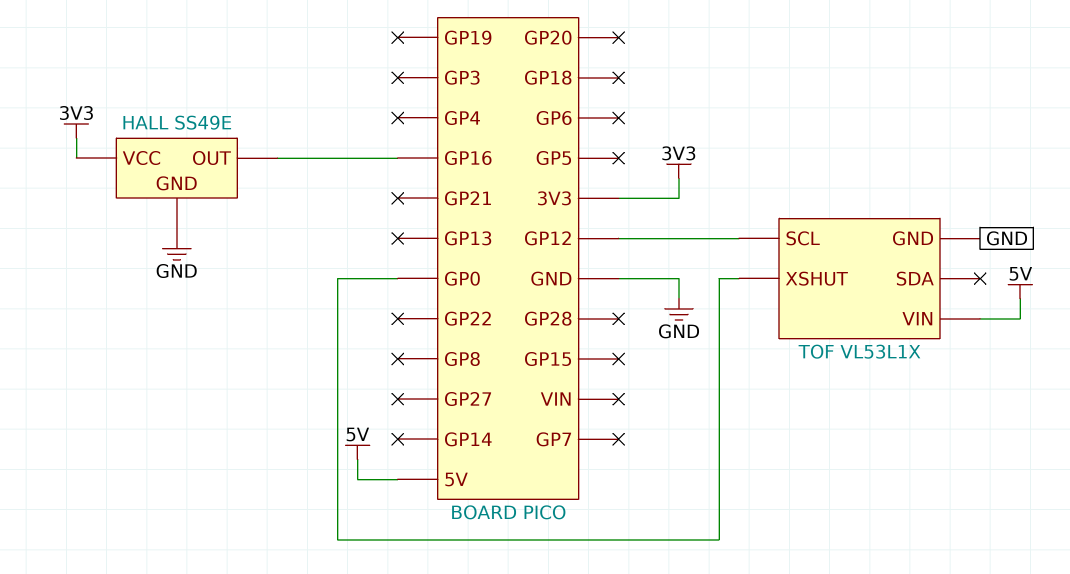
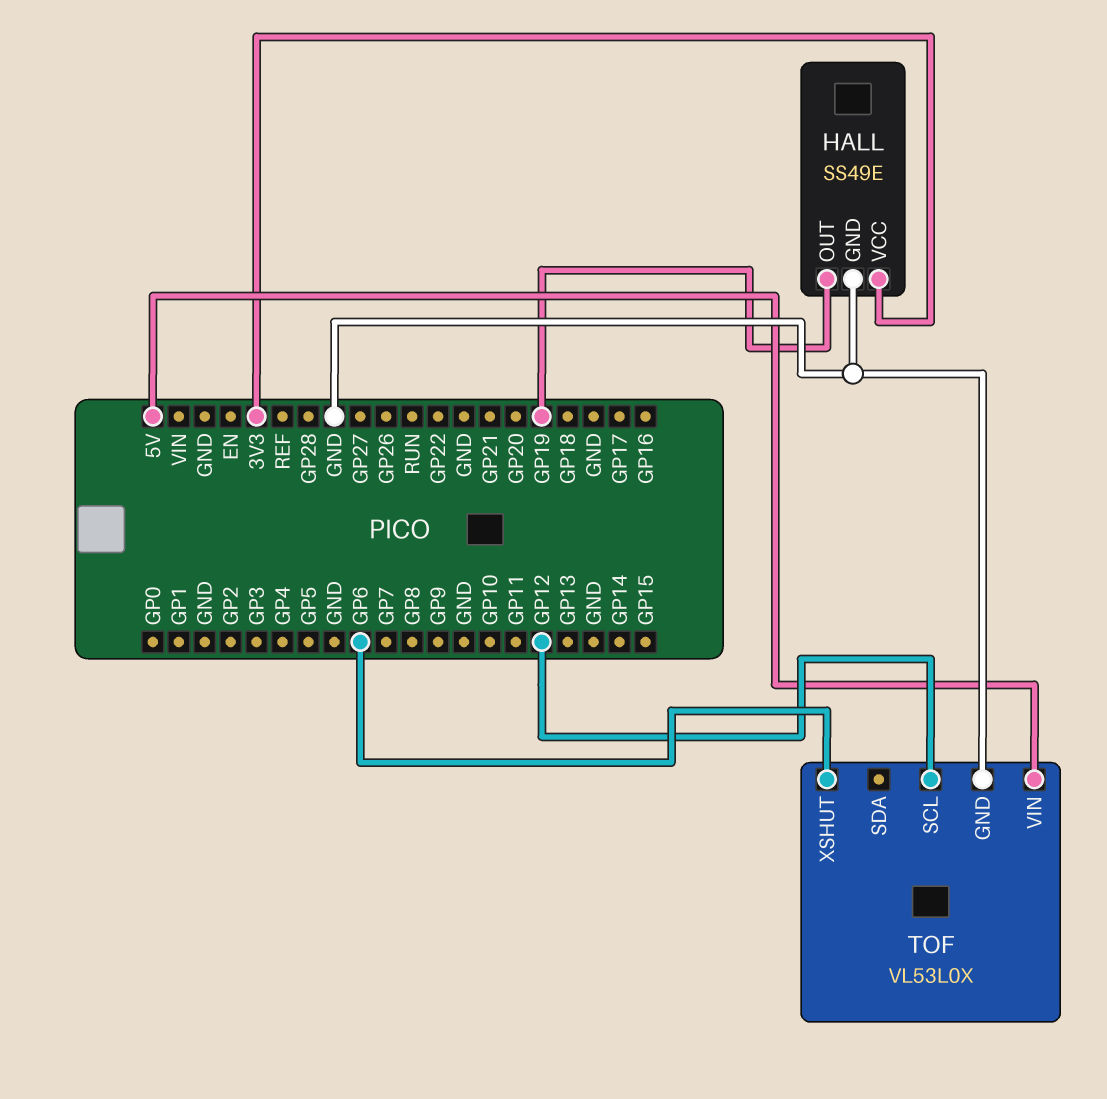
HALL pin OUT: GP16 -> GP19
TOF: VL53L1X -> VL53L0X
TOF pin XSHUT: GP0 -> GP6

